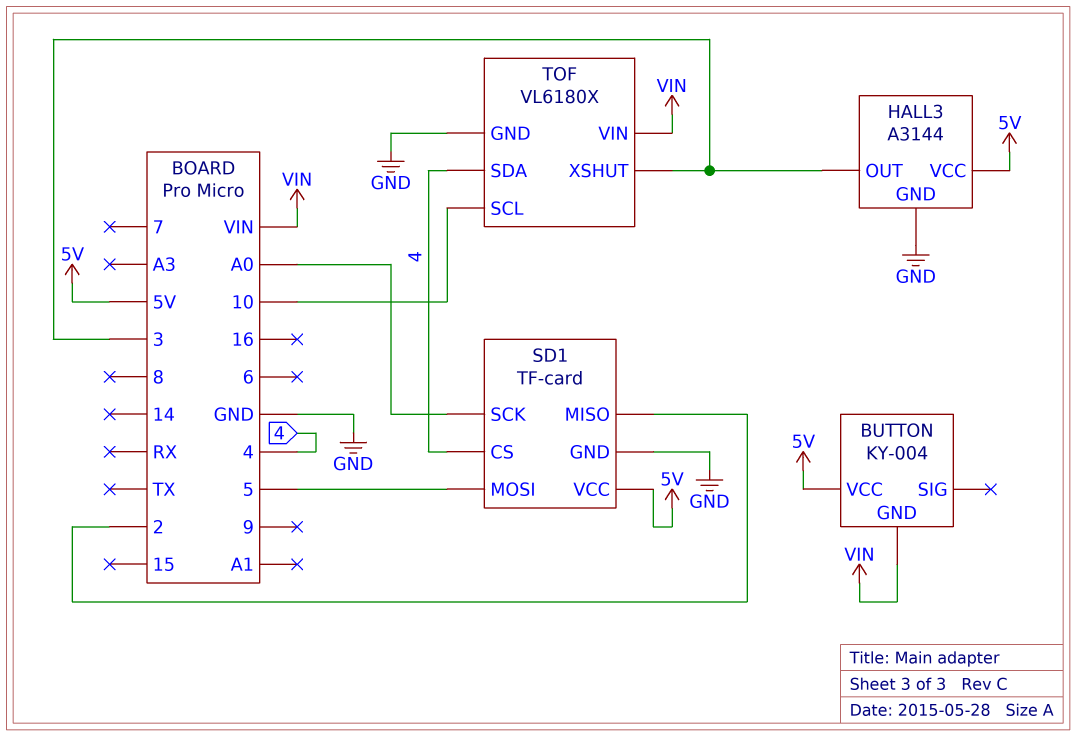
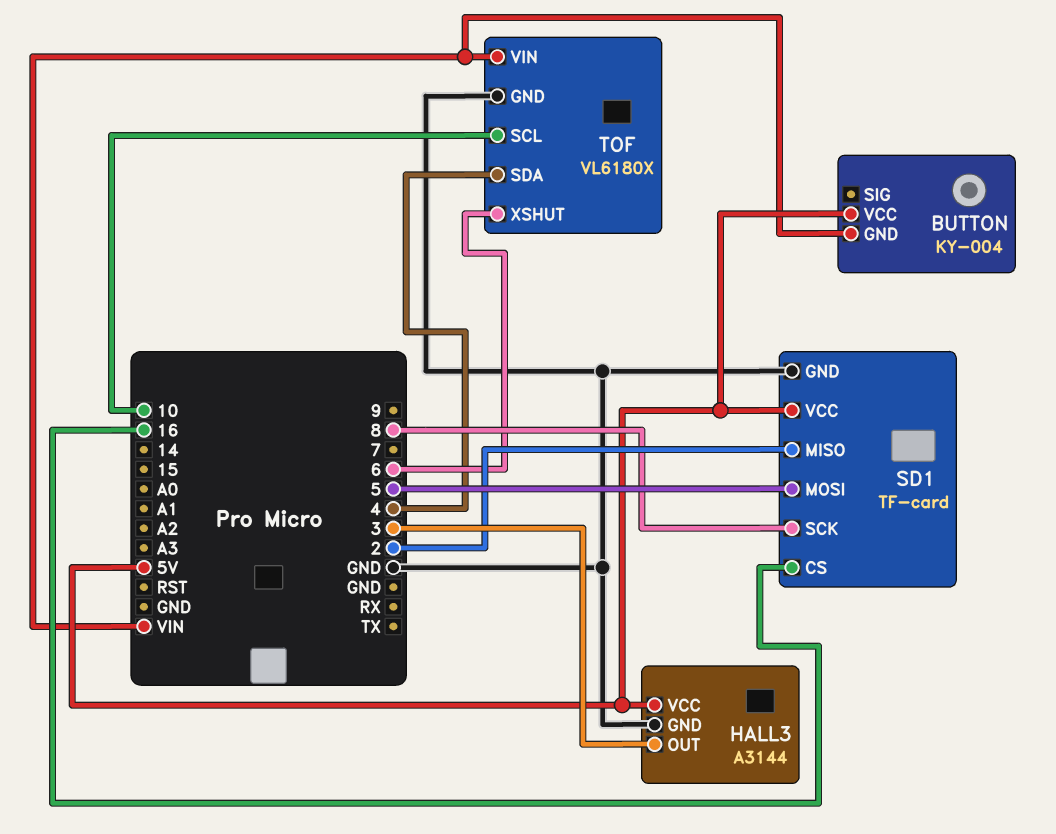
SD1 pin CS: 4 -> 16
SD1 pin SCK: A0 -> 8
TOF pin XSHUT: 3 -> 6

